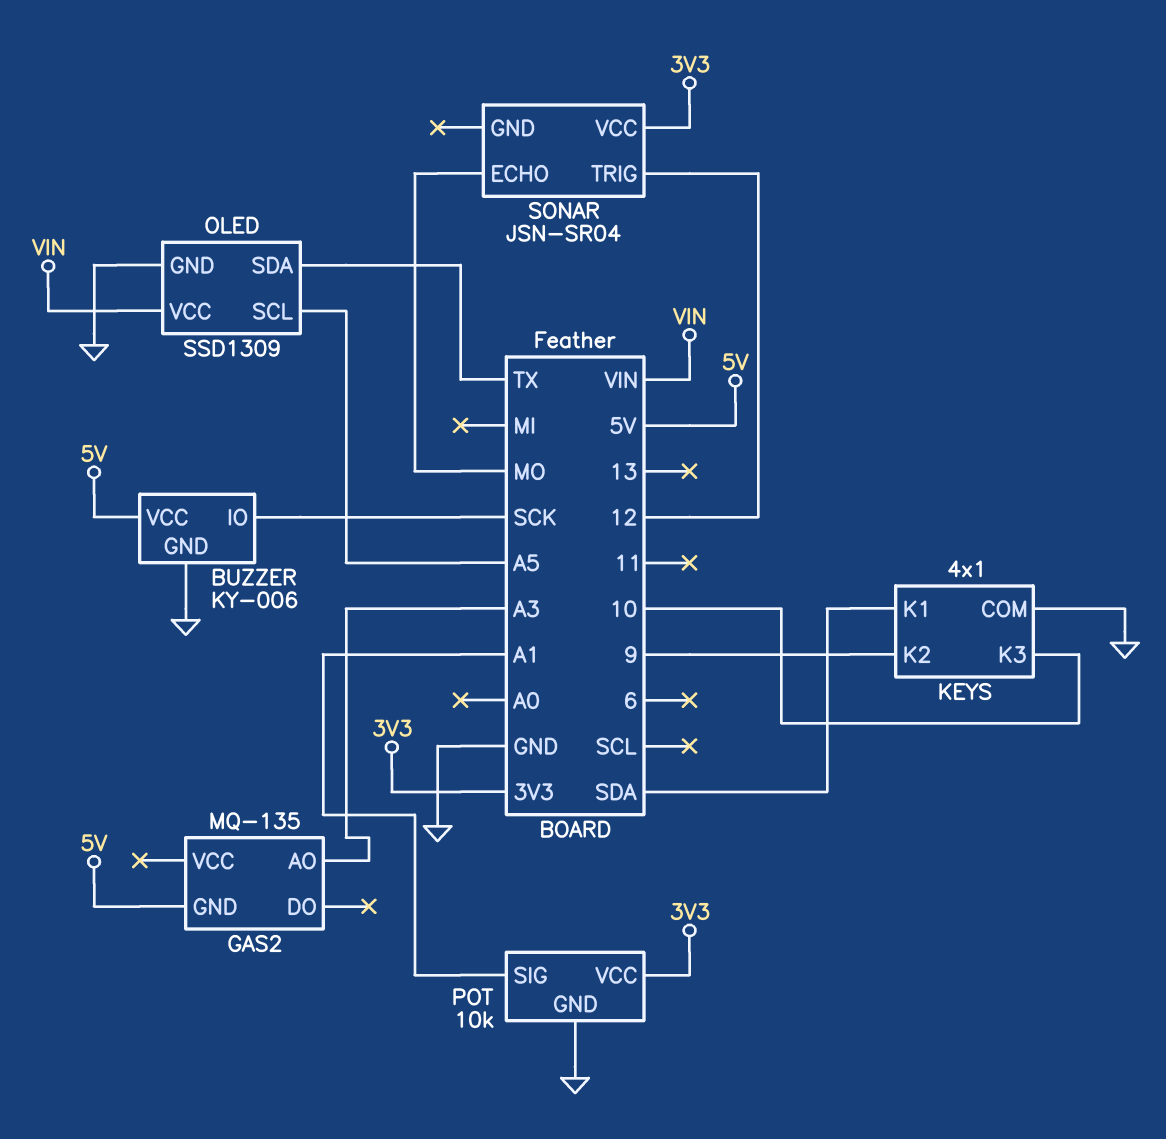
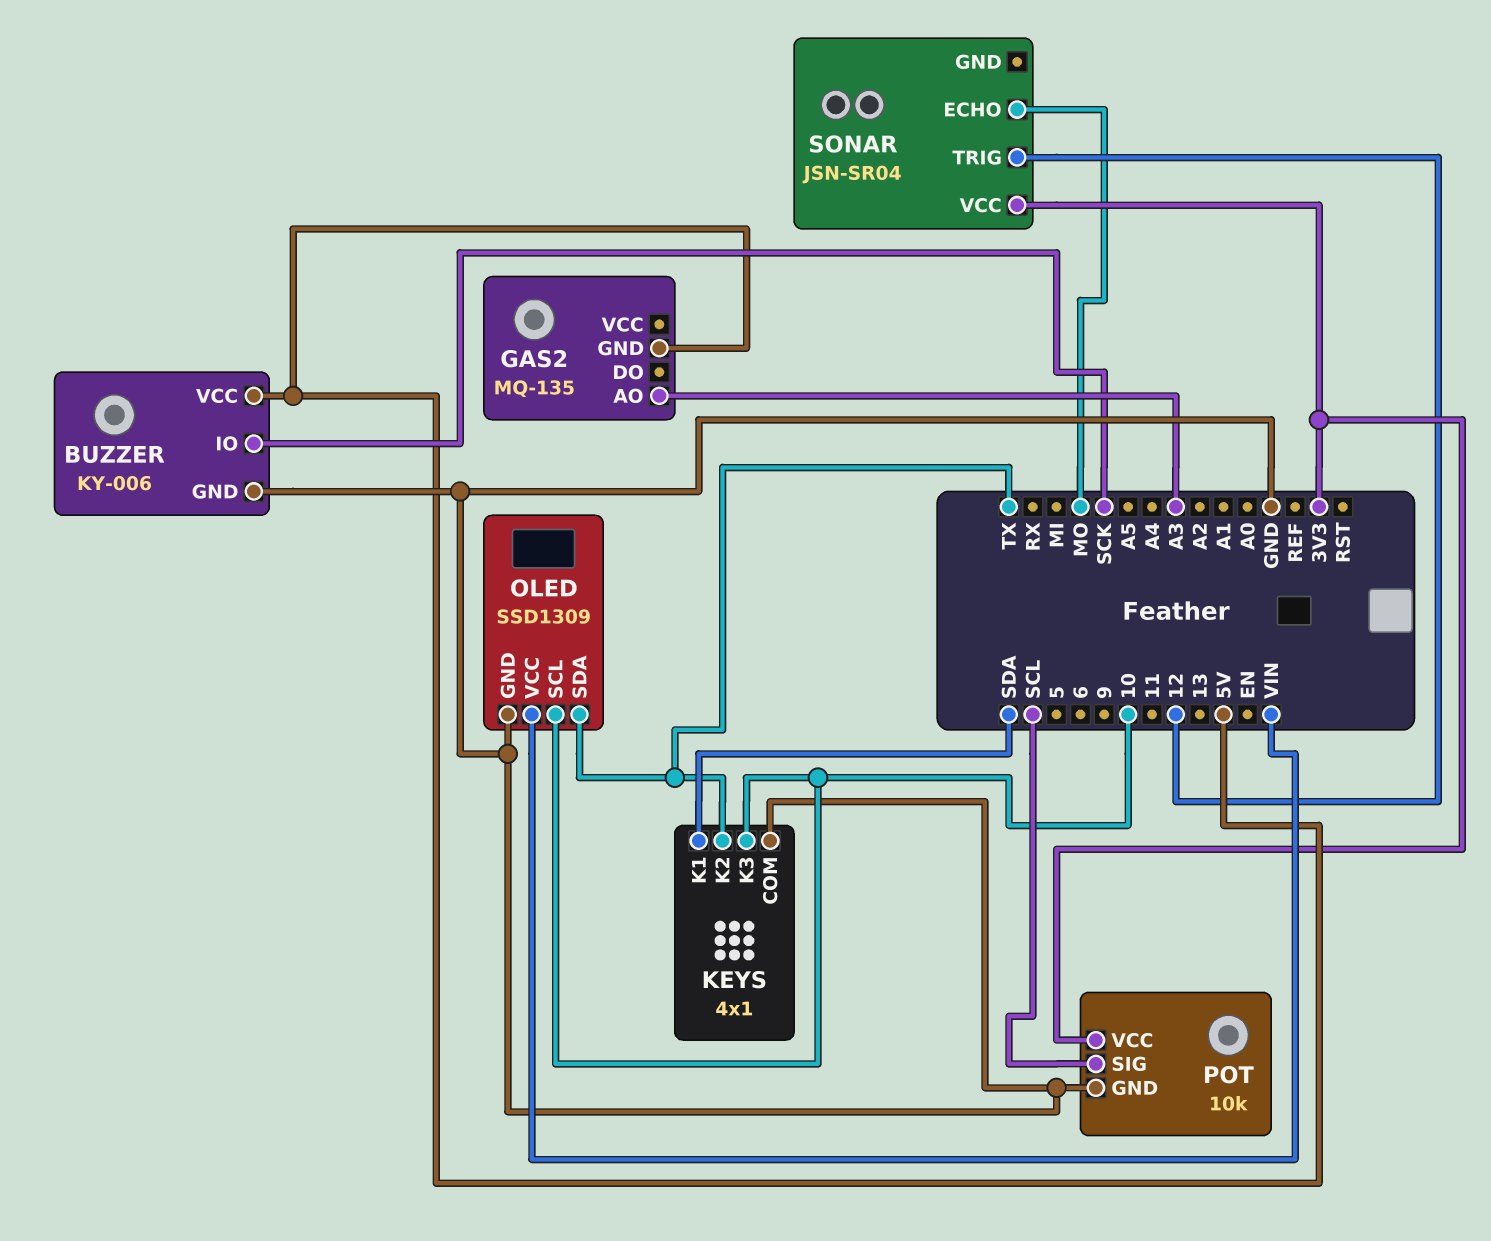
KEYS pin K2: 9 -> TX
OLED pin SCL: A5 -> 10
POT pin SIG: A1 -> SCL

